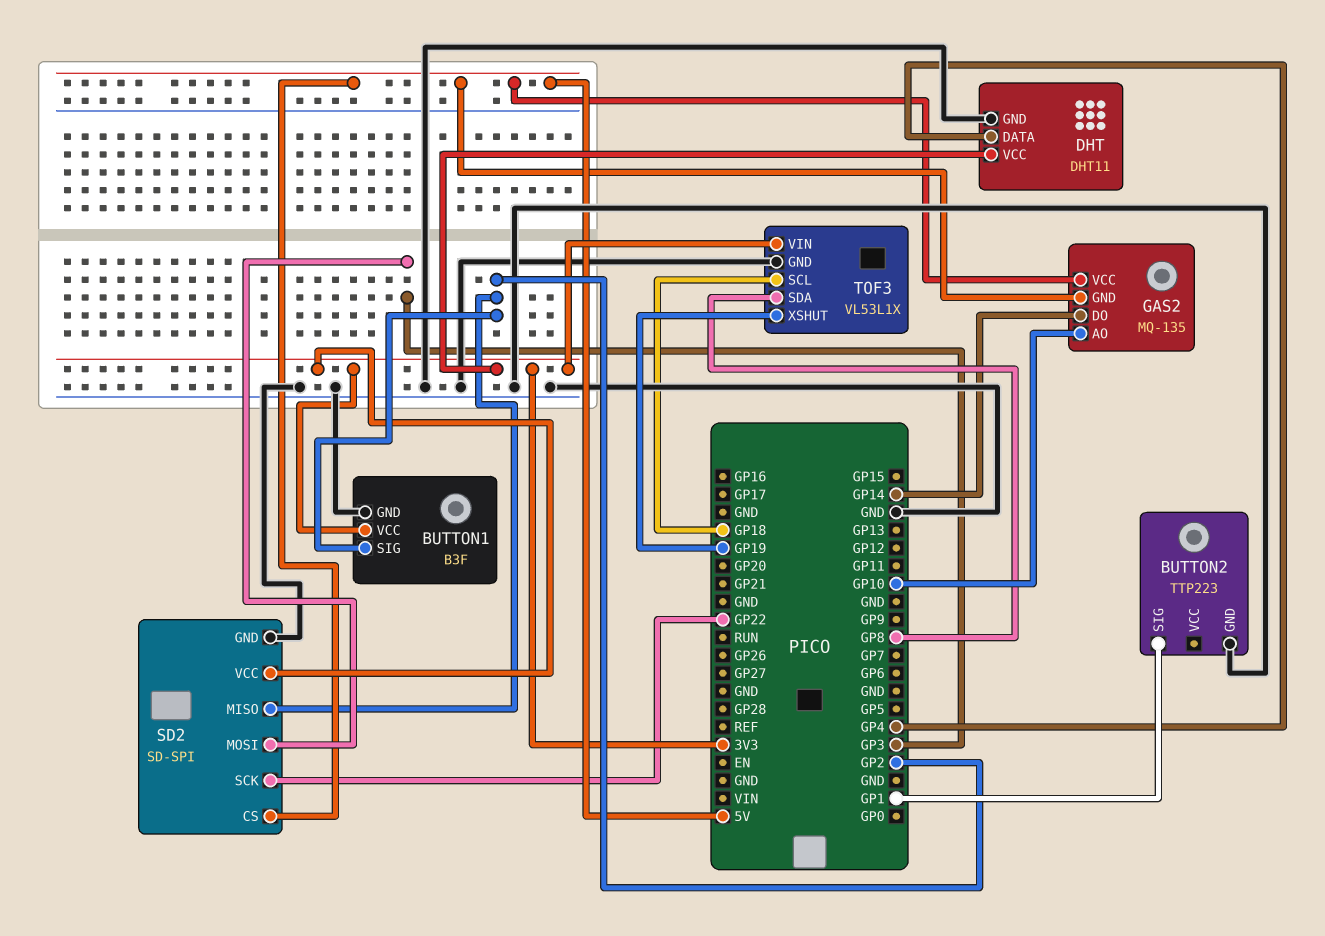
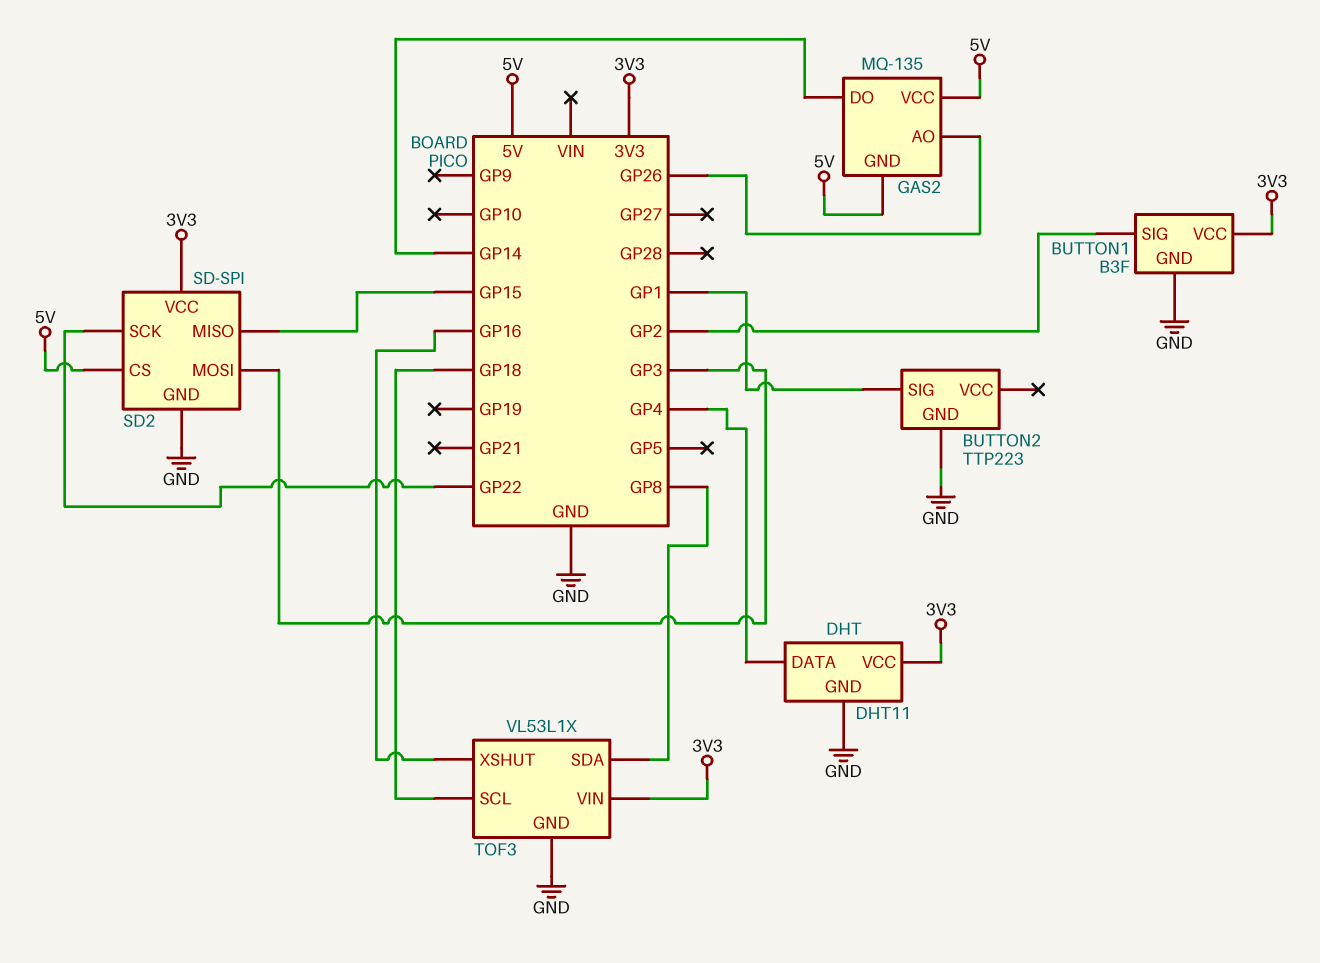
GAS2 pin AO: GP10 -> GP26
SD2 pin MISO: GP2 -> GP15
TOF3 pin XSHUT: GP19 -> GP16

